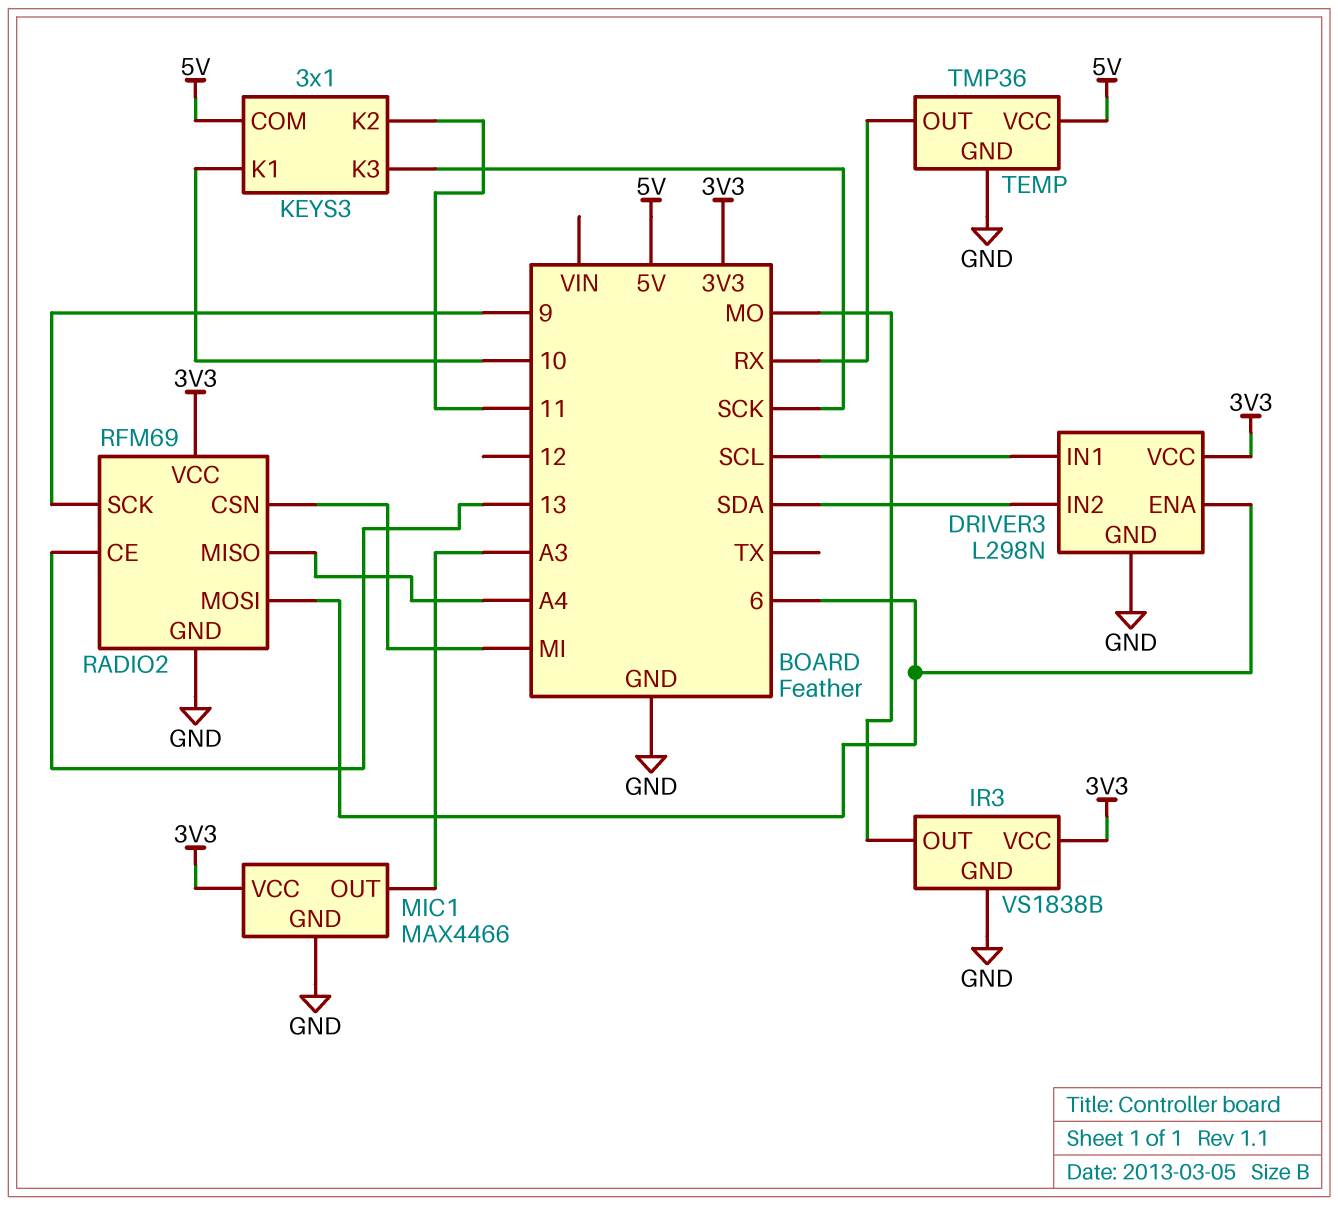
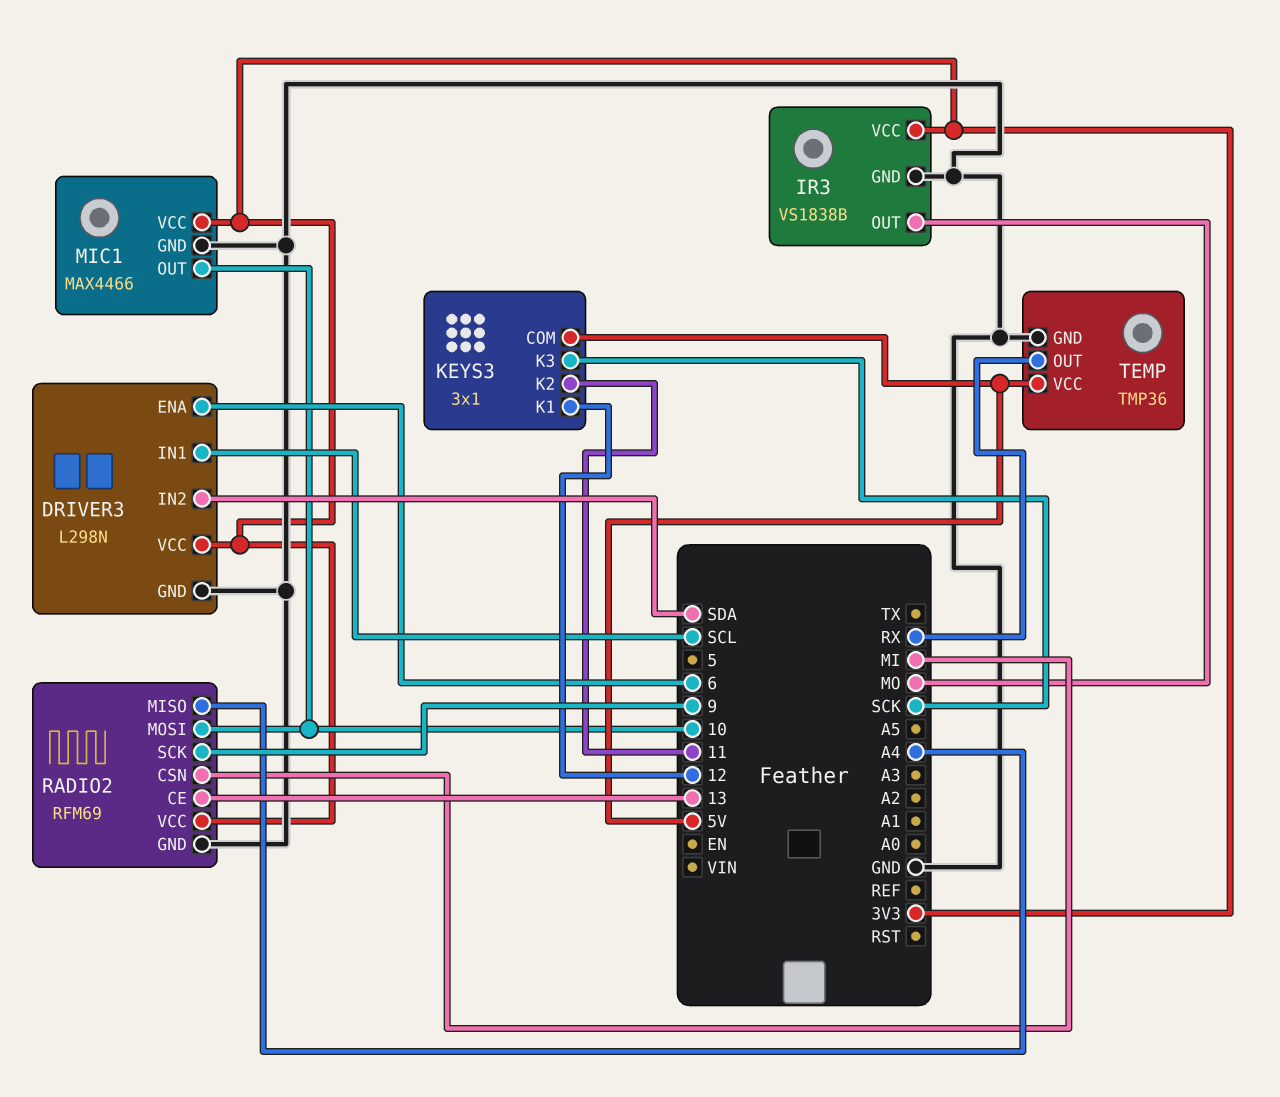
KEYS3 pin K1: 10 -> 12
MIC1 pin OUT: A3 -> 10
RADIO2 pin MOSI: 6 -> 10

